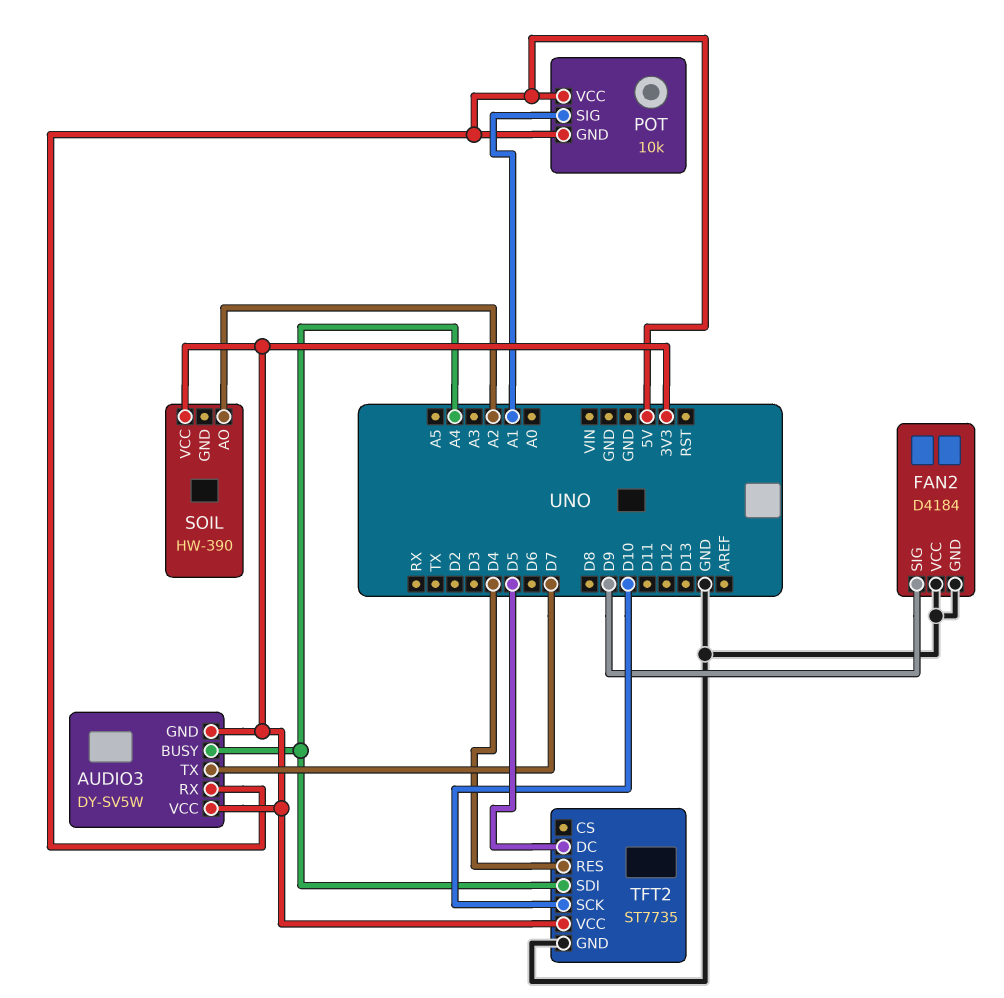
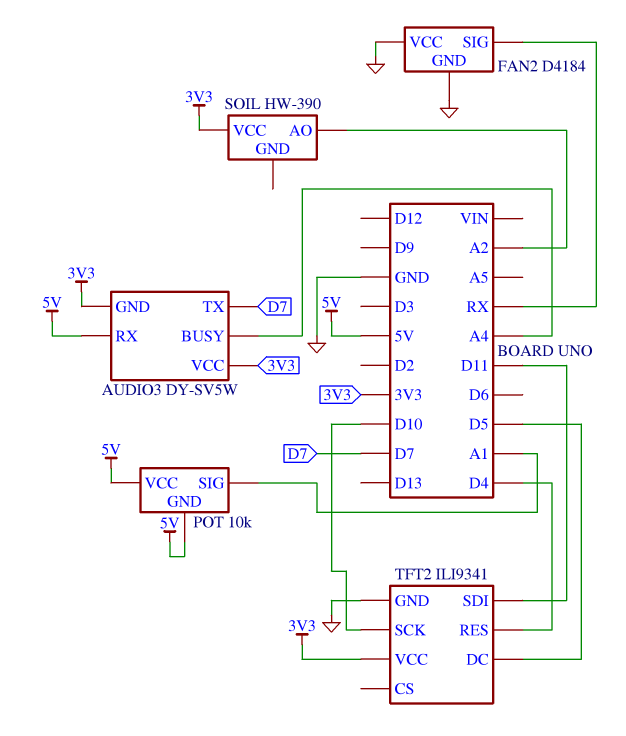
FAN2 pin SIG: D9 -> RX
TFT2: ST7735 -> ILI9341
TFT2 pin SDI: A4 -> D11

